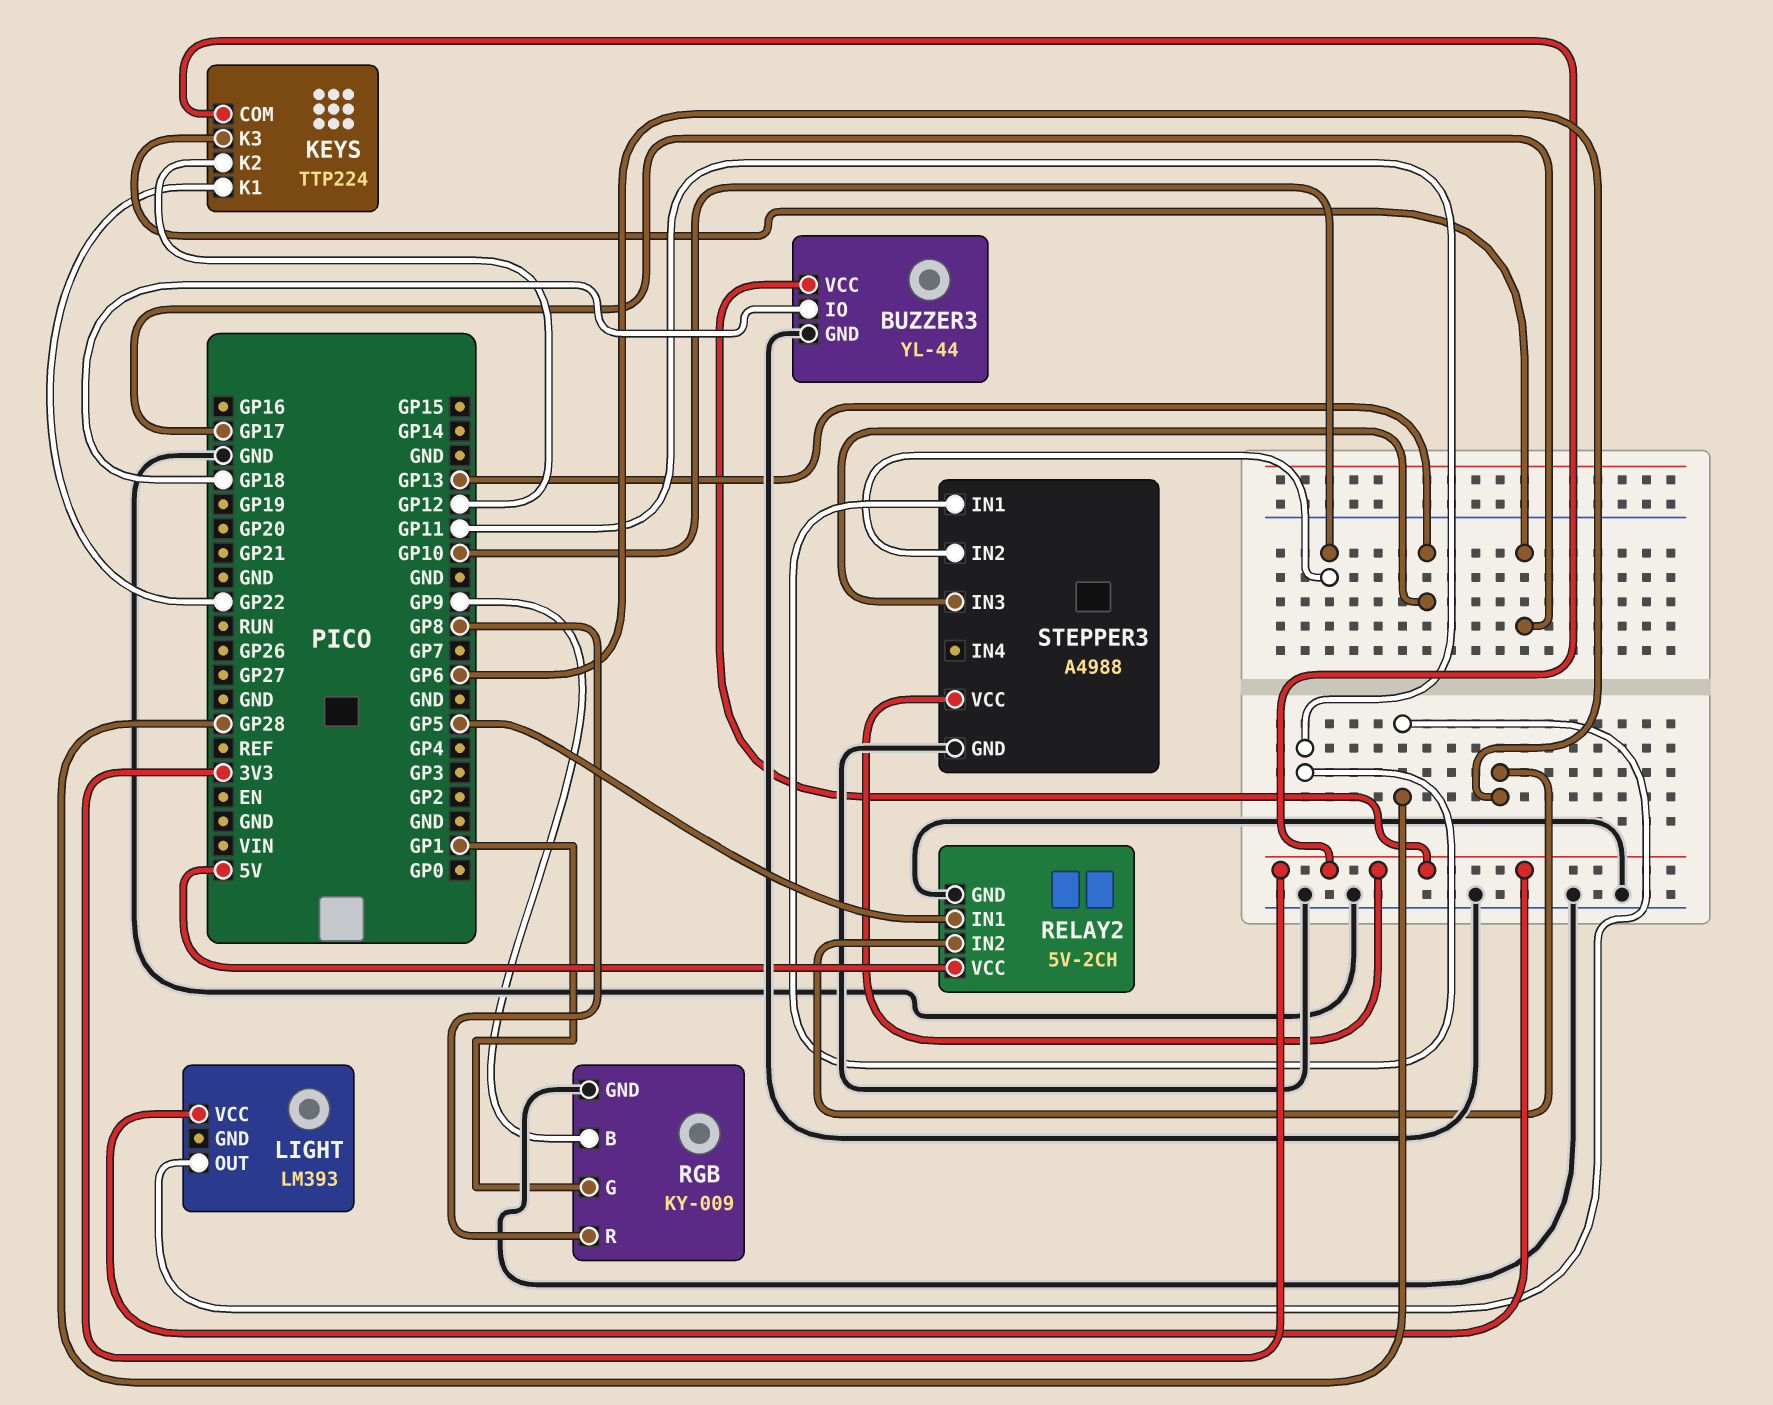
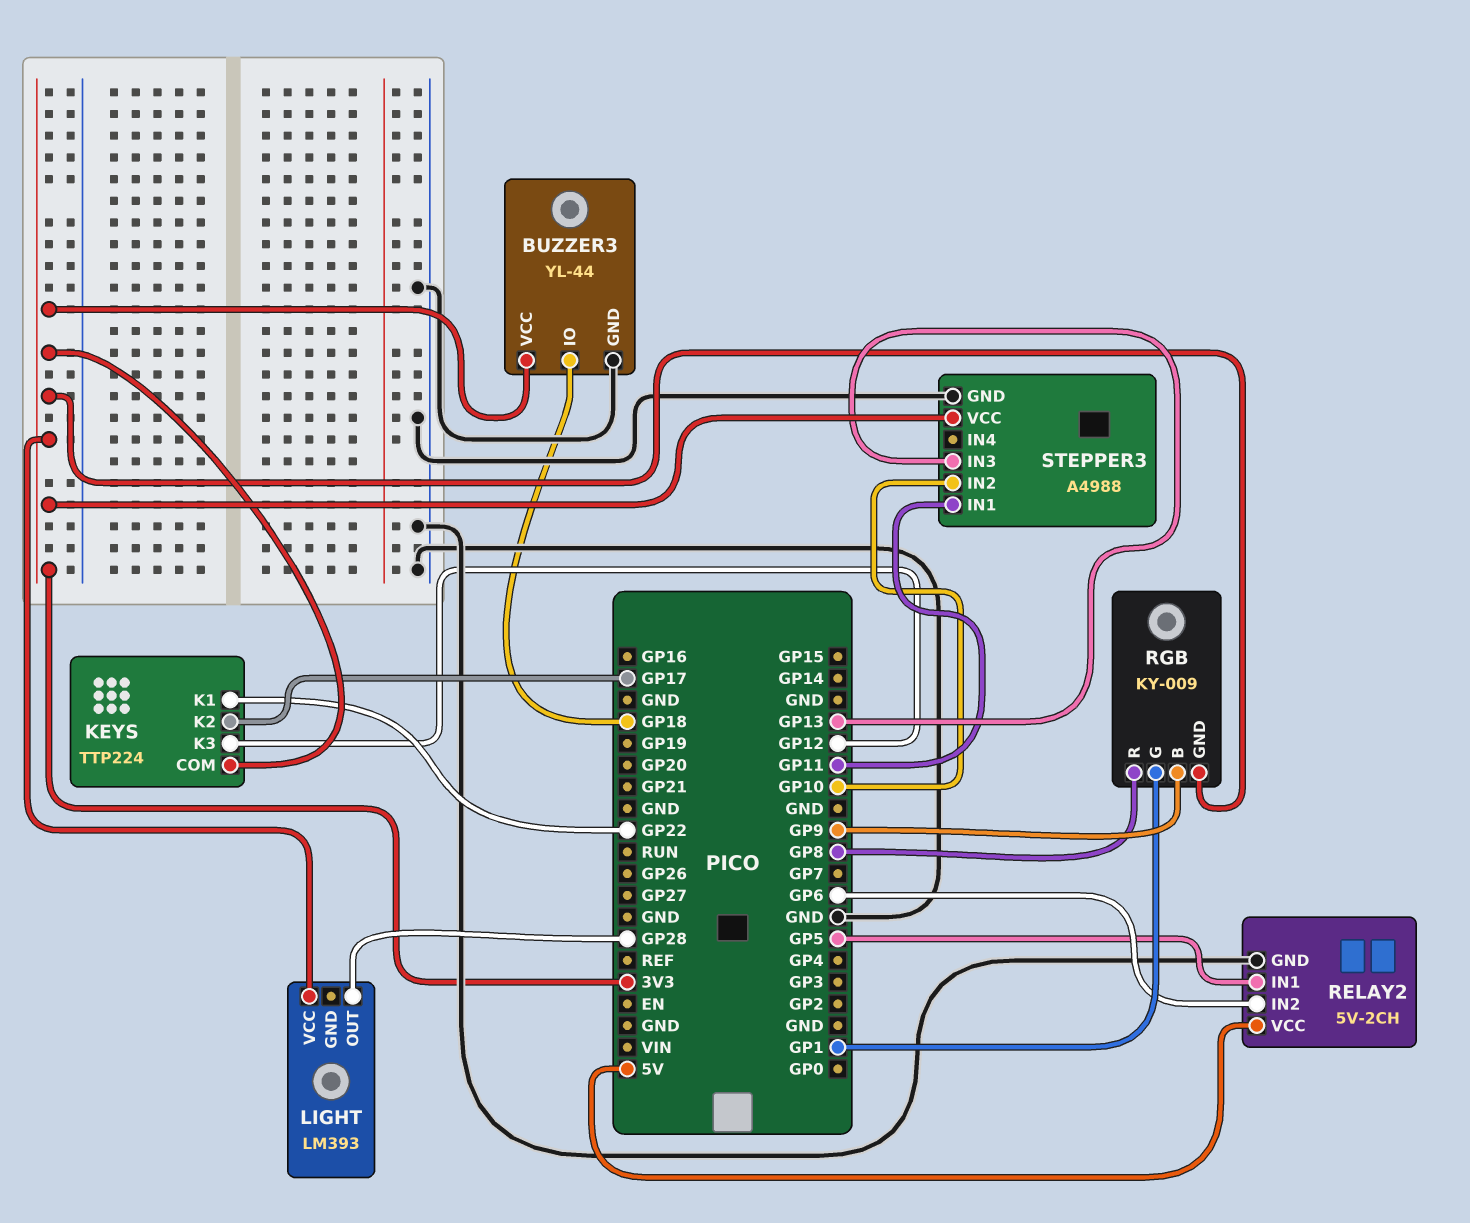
KEYS pin K2: GP12 -> GP17
KEYS pin K3: GP17 -> GP12
RGB pin GND: GND -> 3V3

